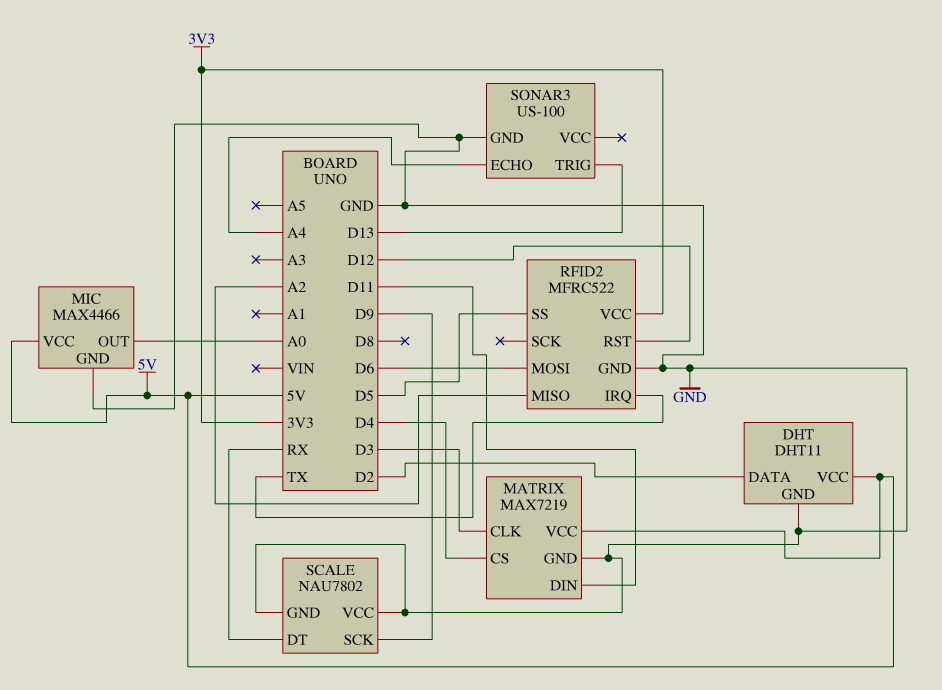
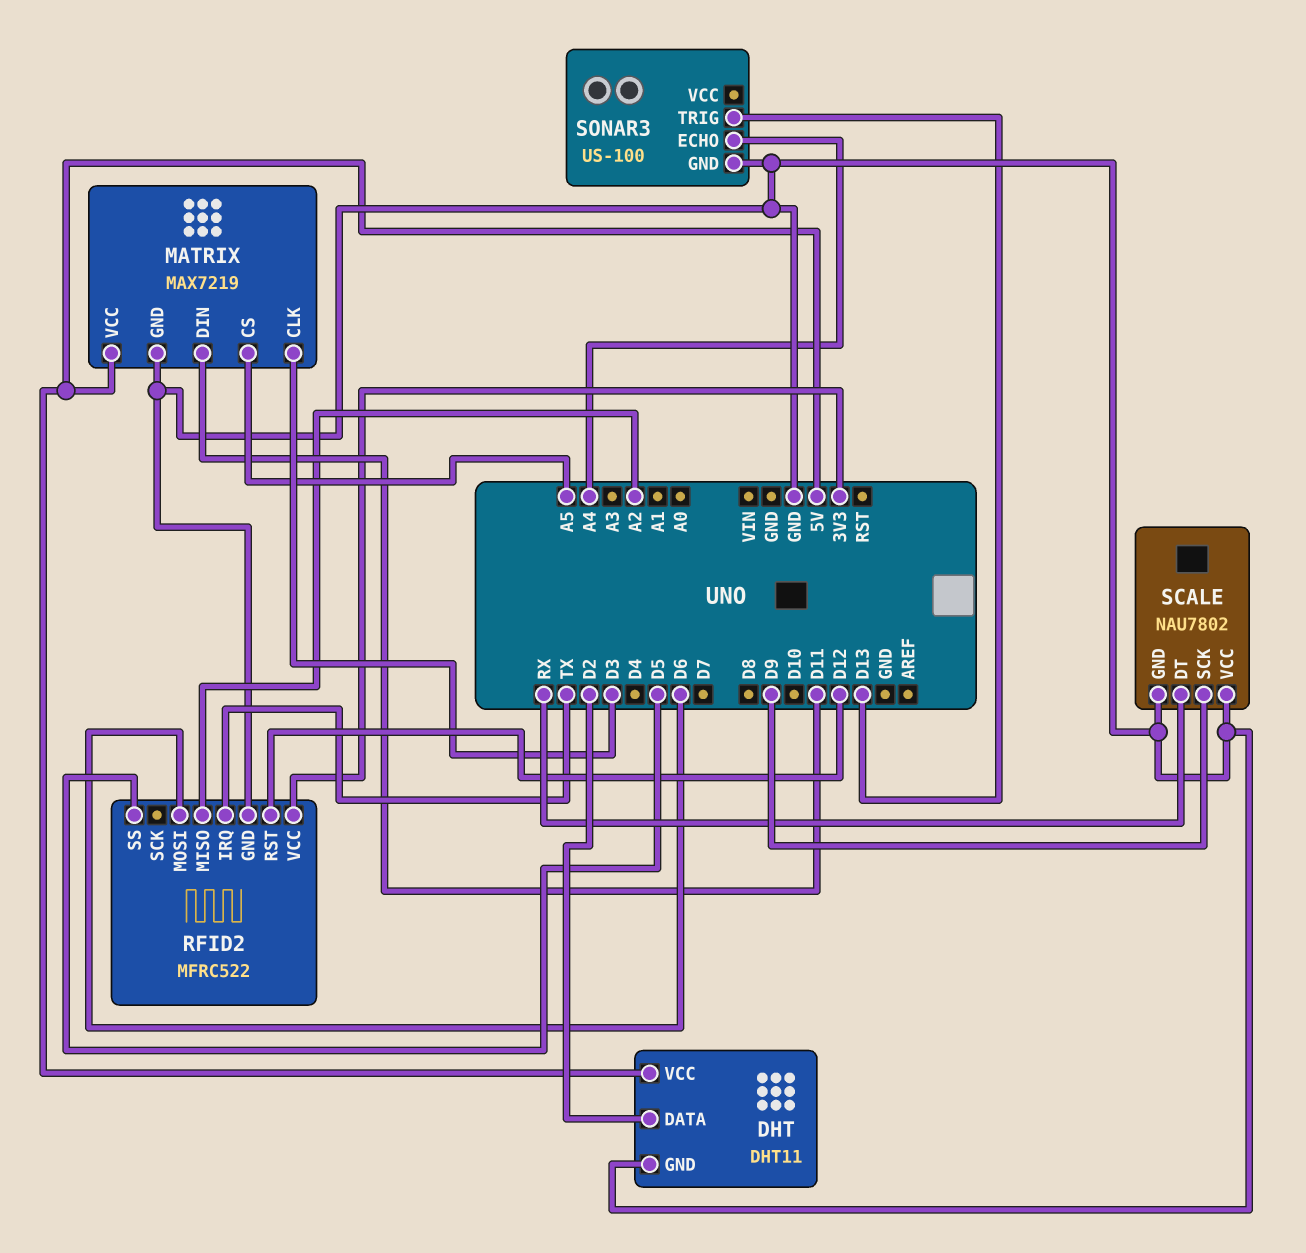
MATRIX pin CS: D4 -> A5
MIC: MAX4466 -> none
MIC pin GND: GND -> none
MIC pin OUT: A0 -> none
MIC pin VCC: 5V -> none

